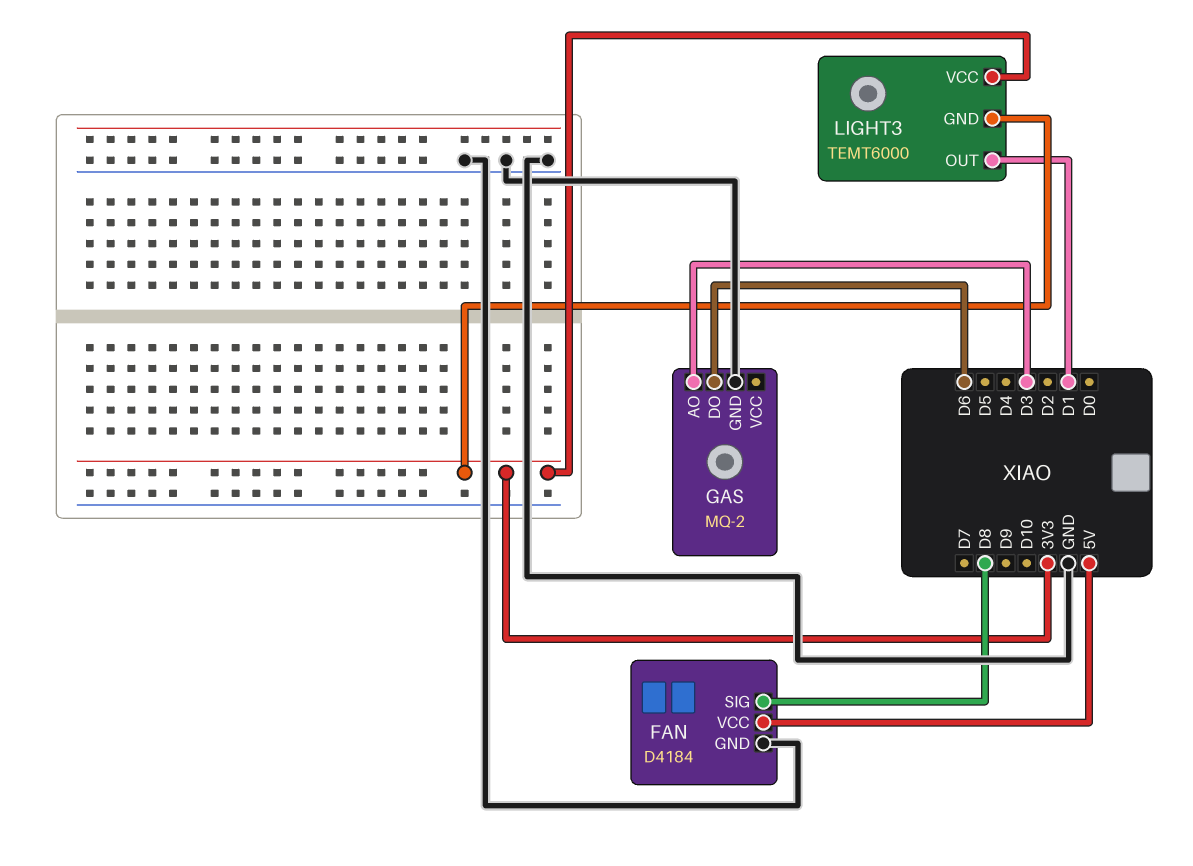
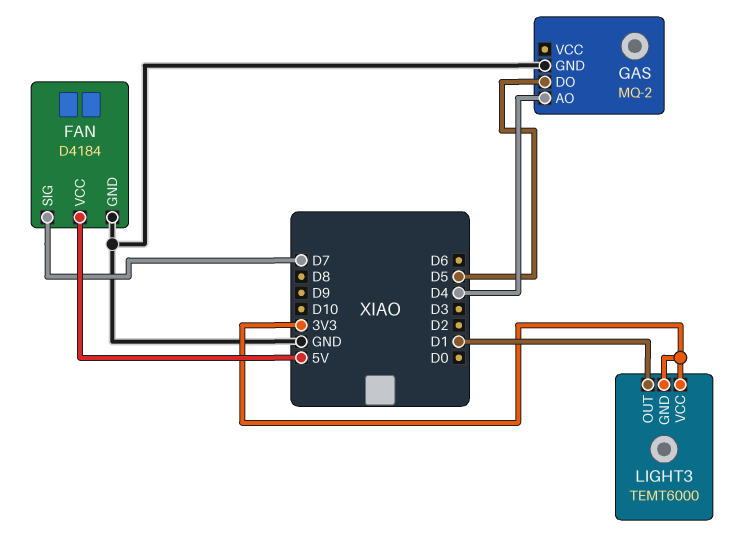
FAN pin SIG: D8 -> D7
GAS pin AO: D3 -> D4
GAS pin DO: D6 -> D5

